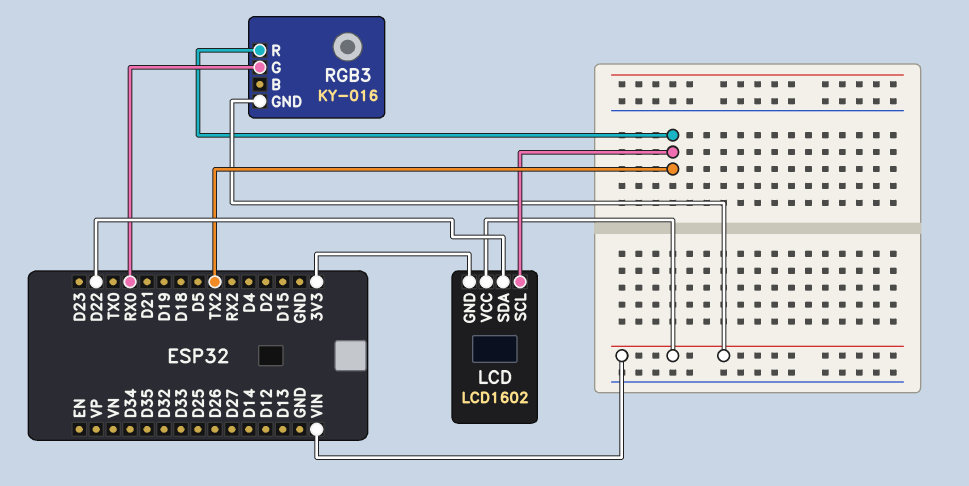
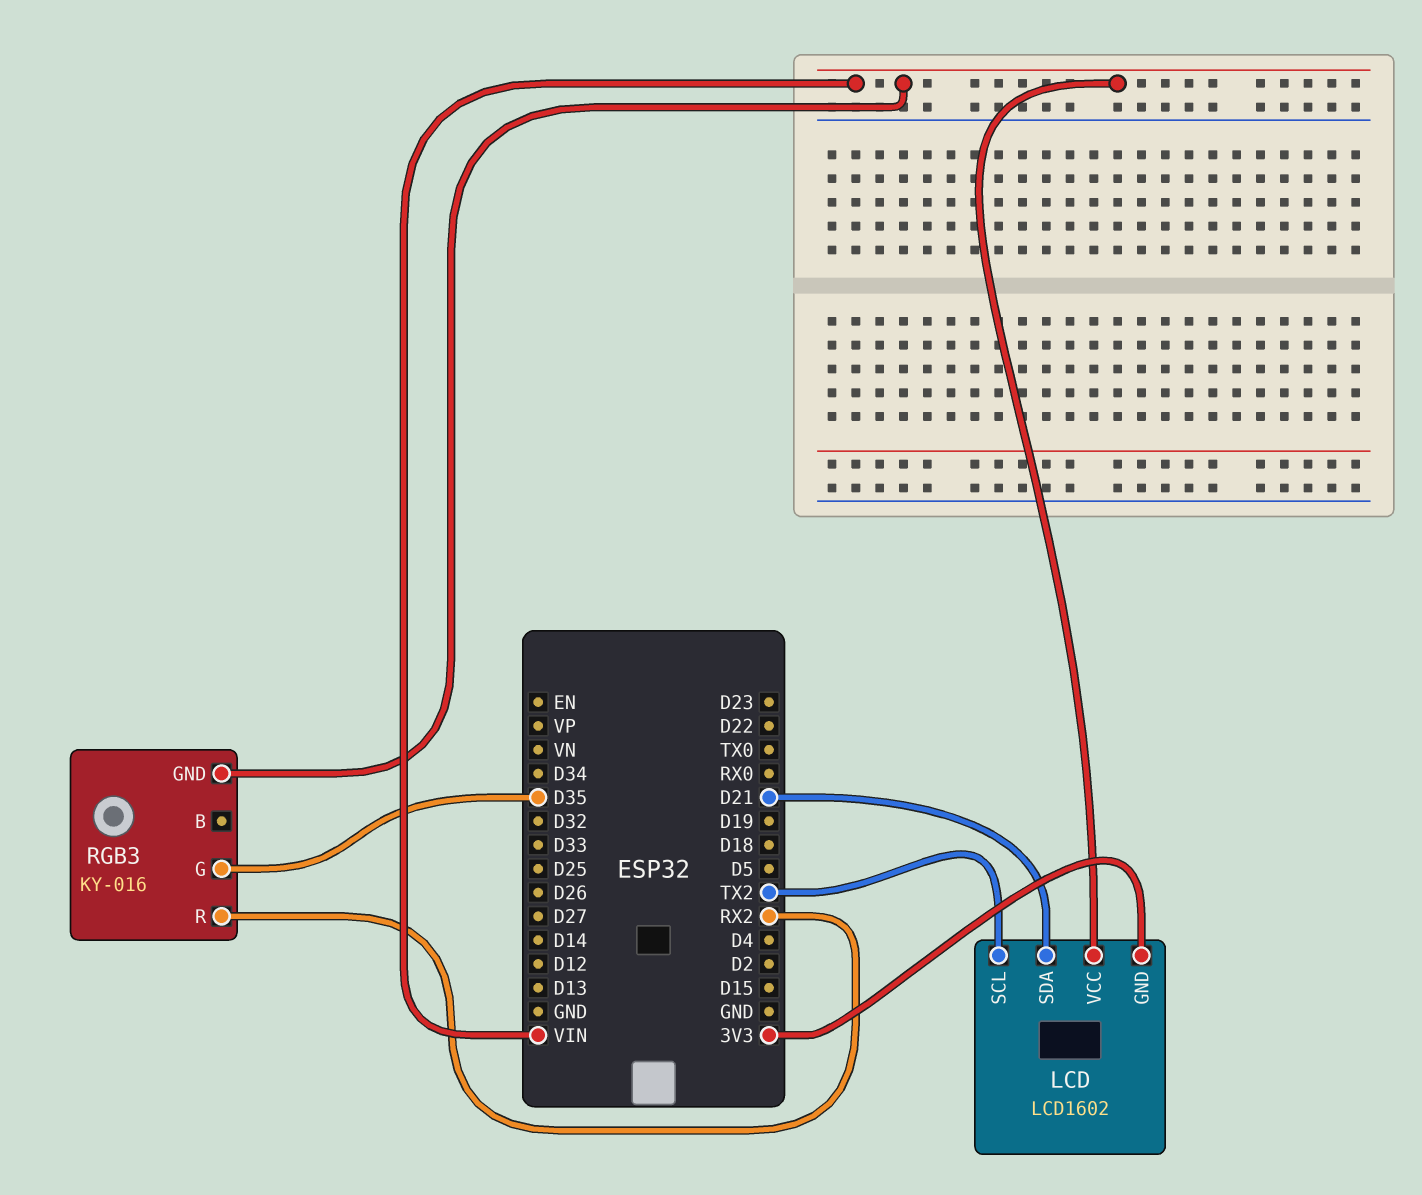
LCD pin SDA: D22 -> D21
RGB3 pin G: RX0 -> D35
RGB3 pin R: TX2 -> RX2

